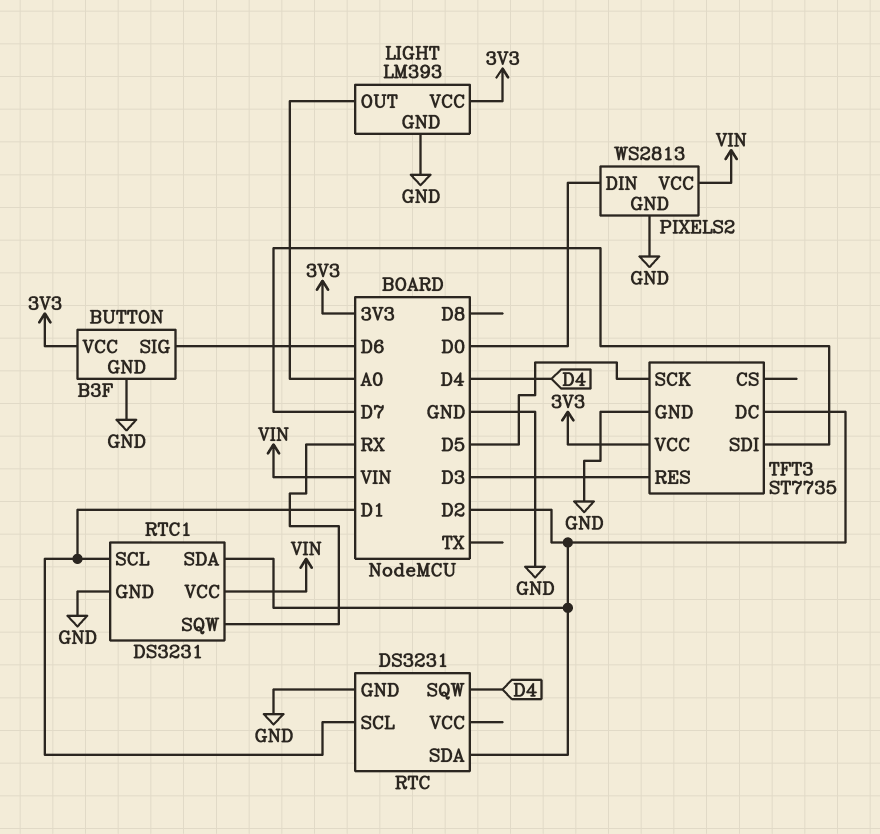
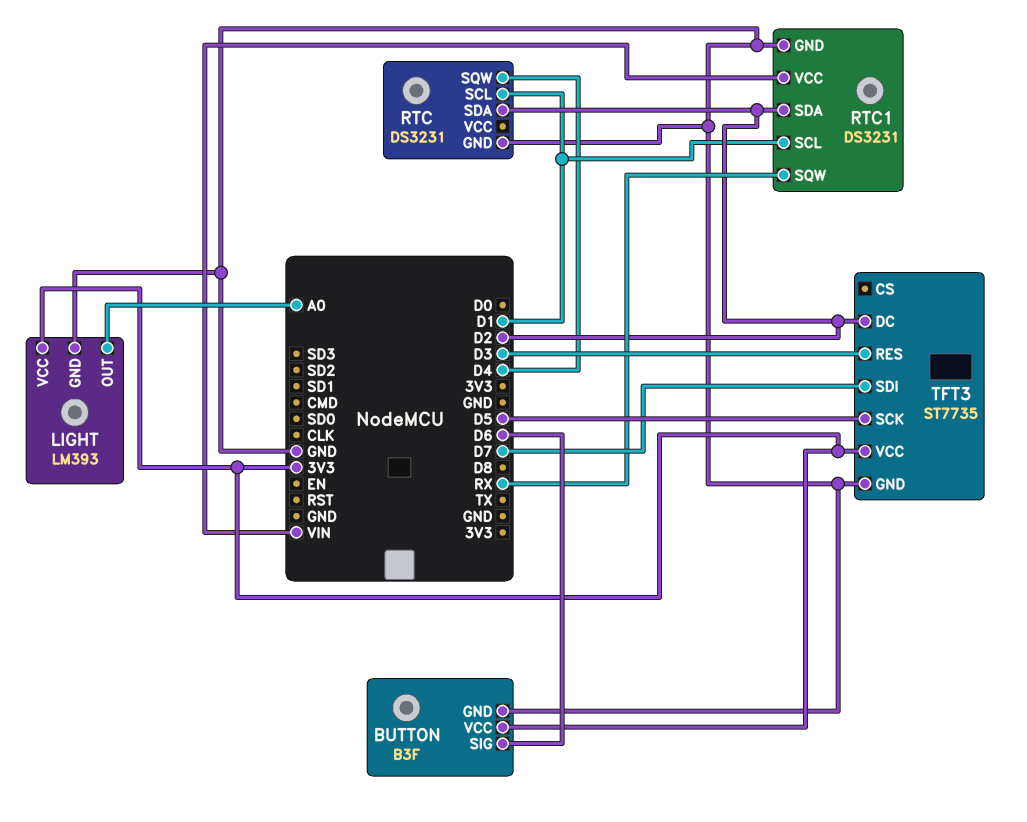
PIXELS2: WS2813 -> none
PIXELS2 pin DIN: D0 -> none
PIXELS2 pin GND: GND -> none
PIXELS2 pin VCC: VIN -> none

